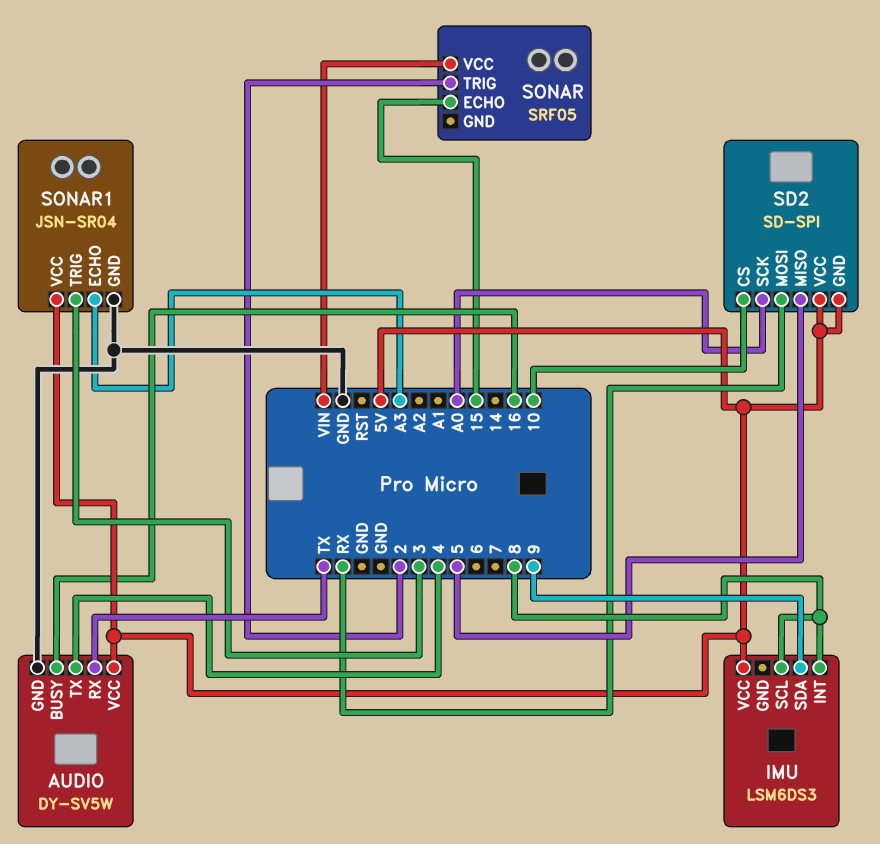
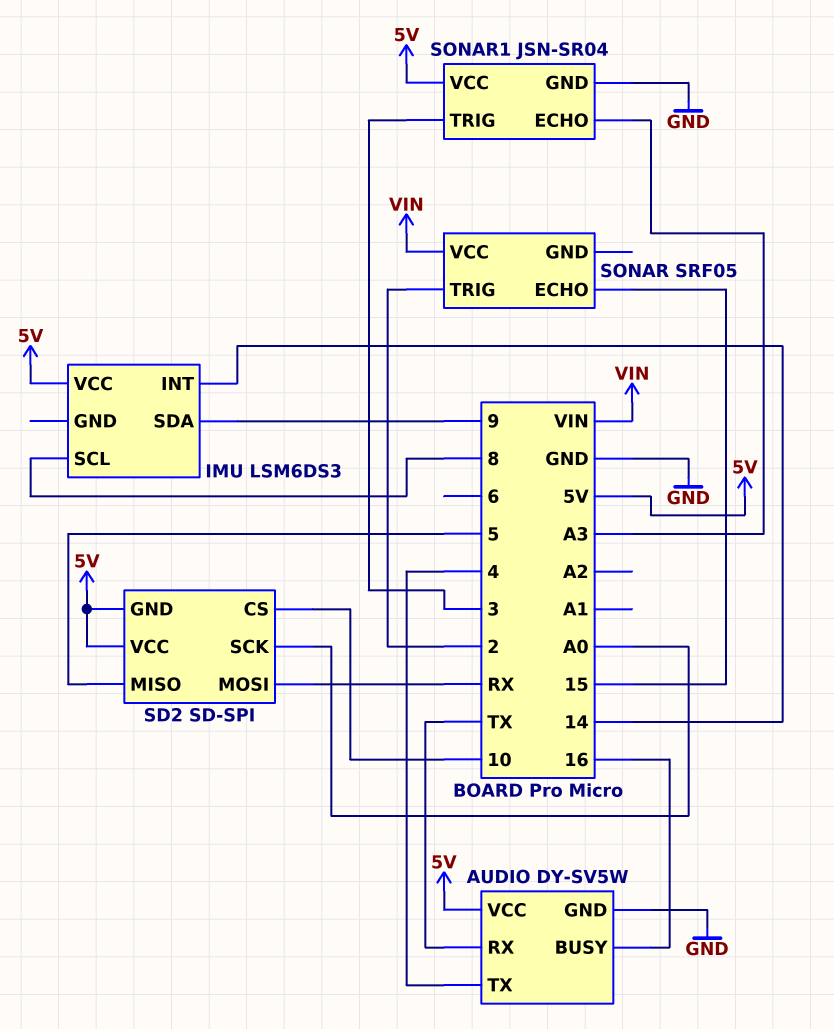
IMU pin INT: 8 -> 14

